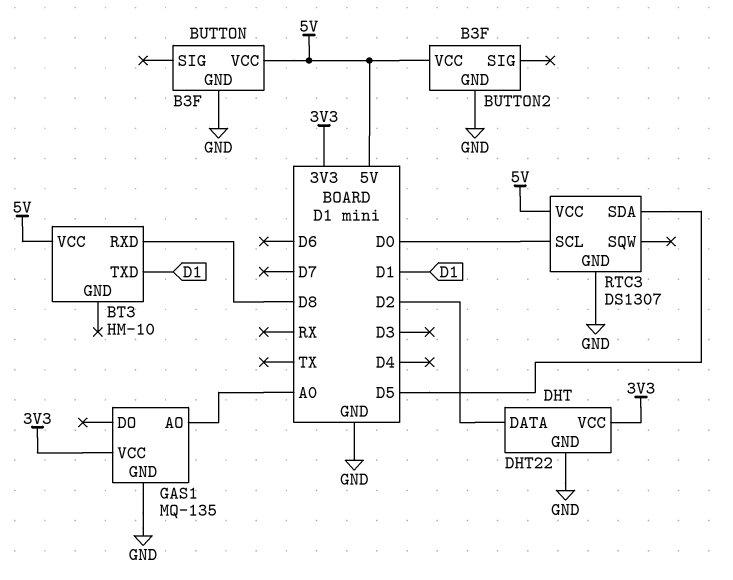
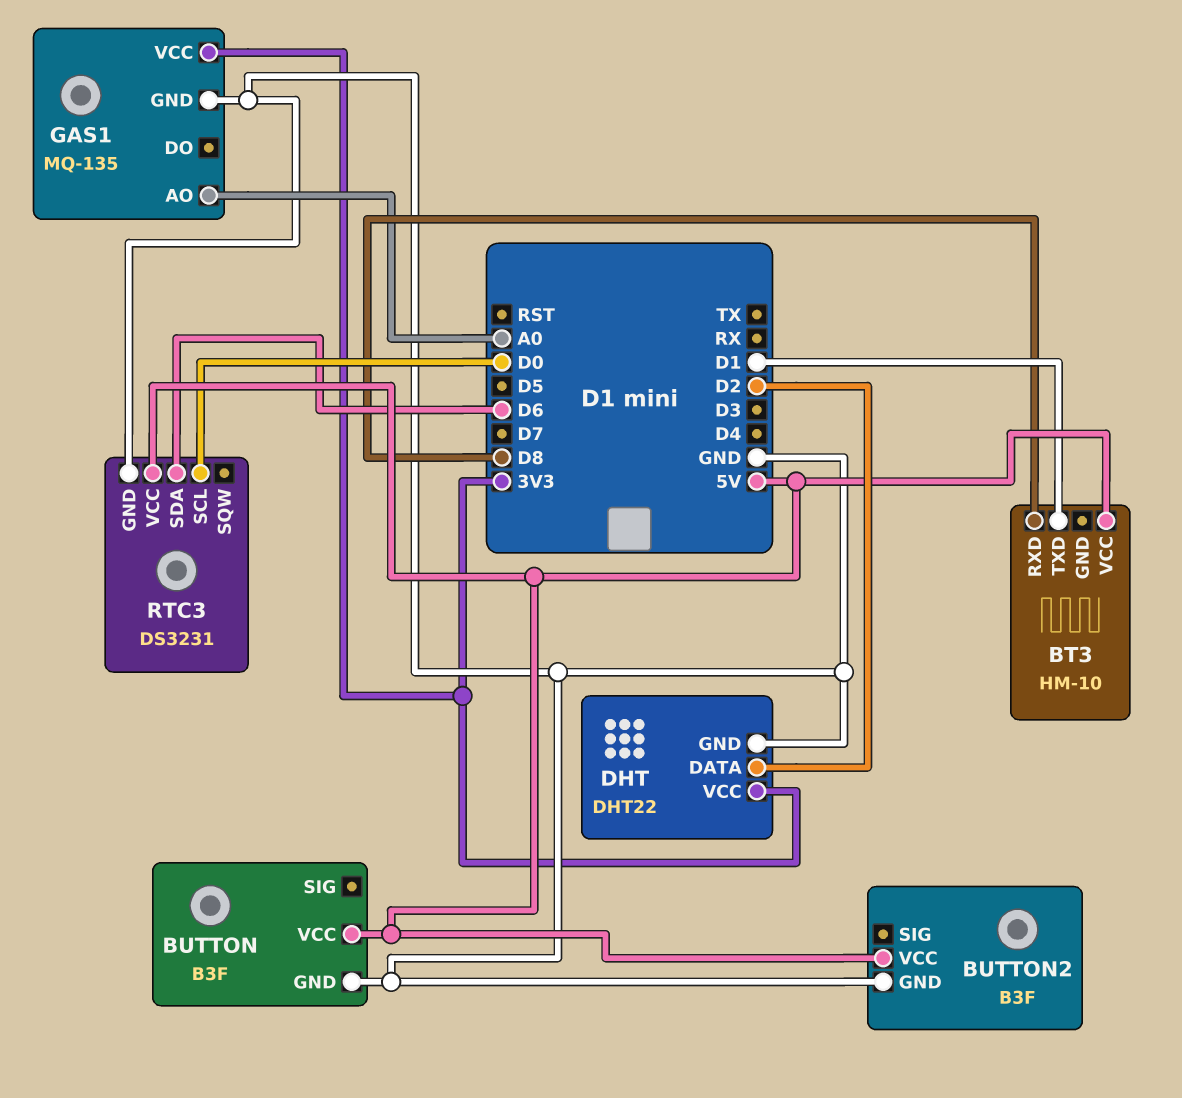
RTC3: DS1307 -> DS3231
RTC3 pin SDA: D5 -> D6

